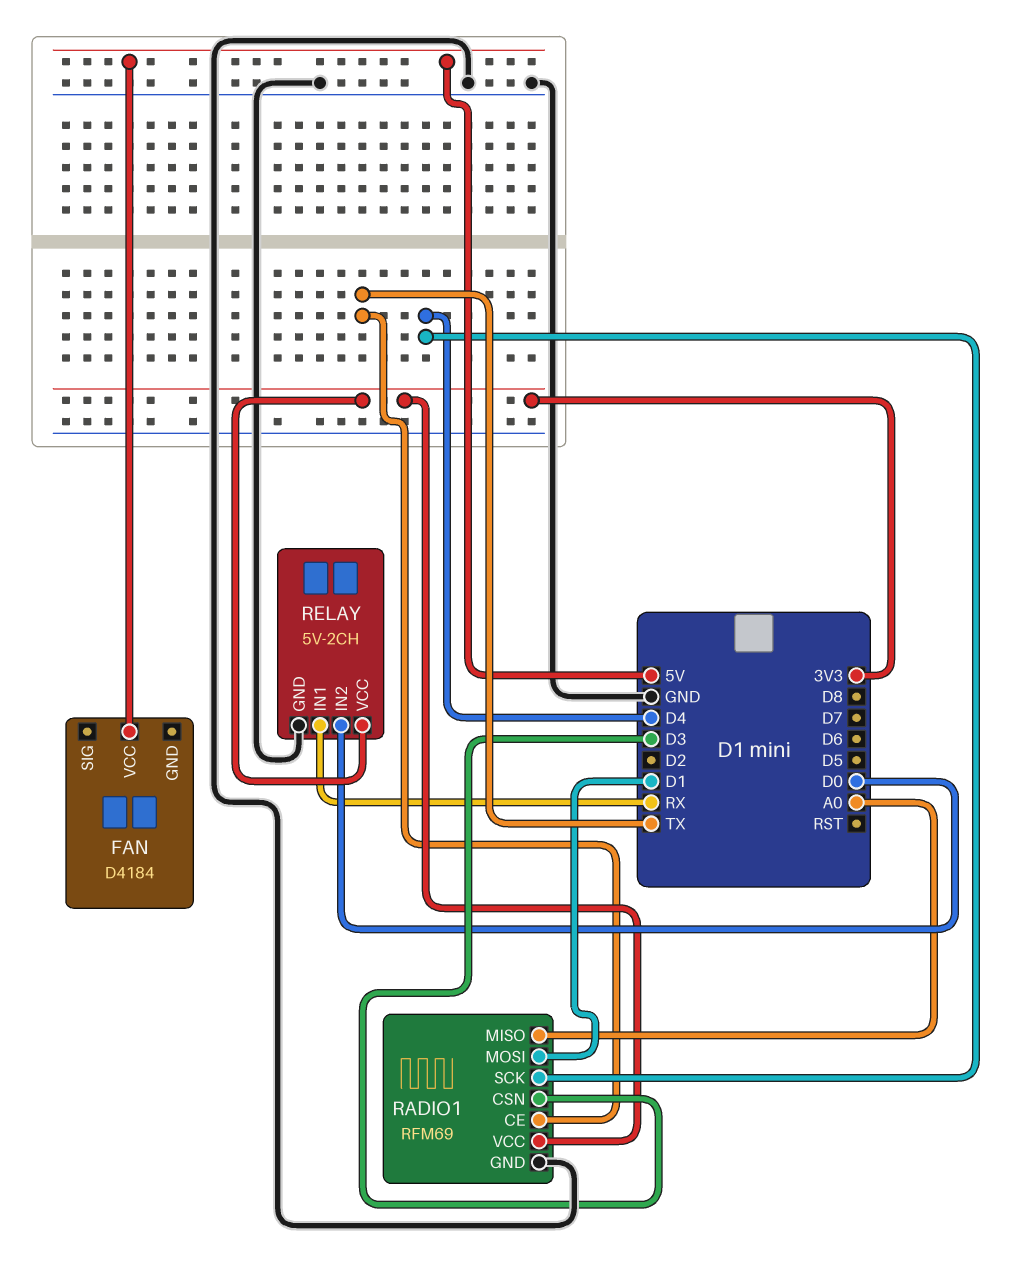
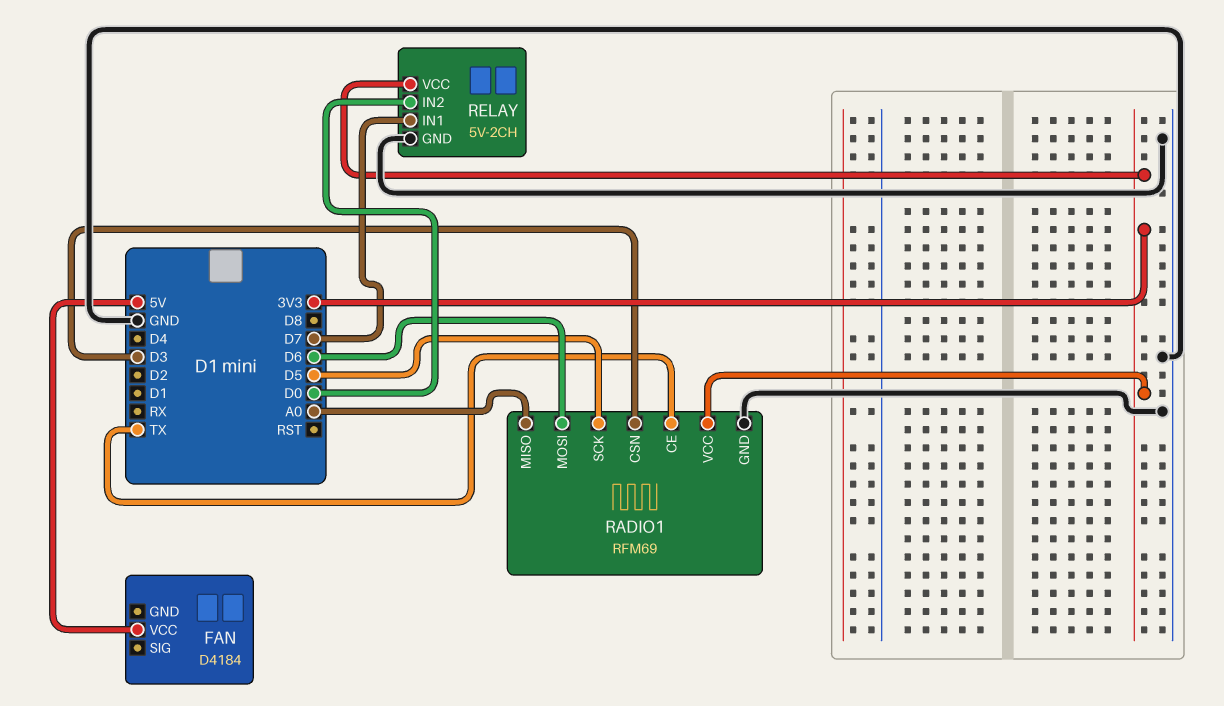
RADIO1 pin MOSI: D1 -> D6
RADIO1 pin SCK: D4 -> D5
RELAY pin IN1: RX -> D7

